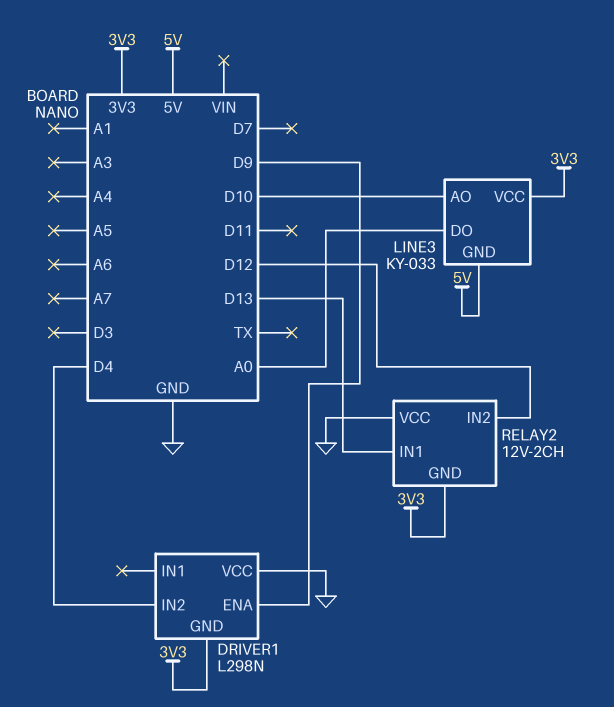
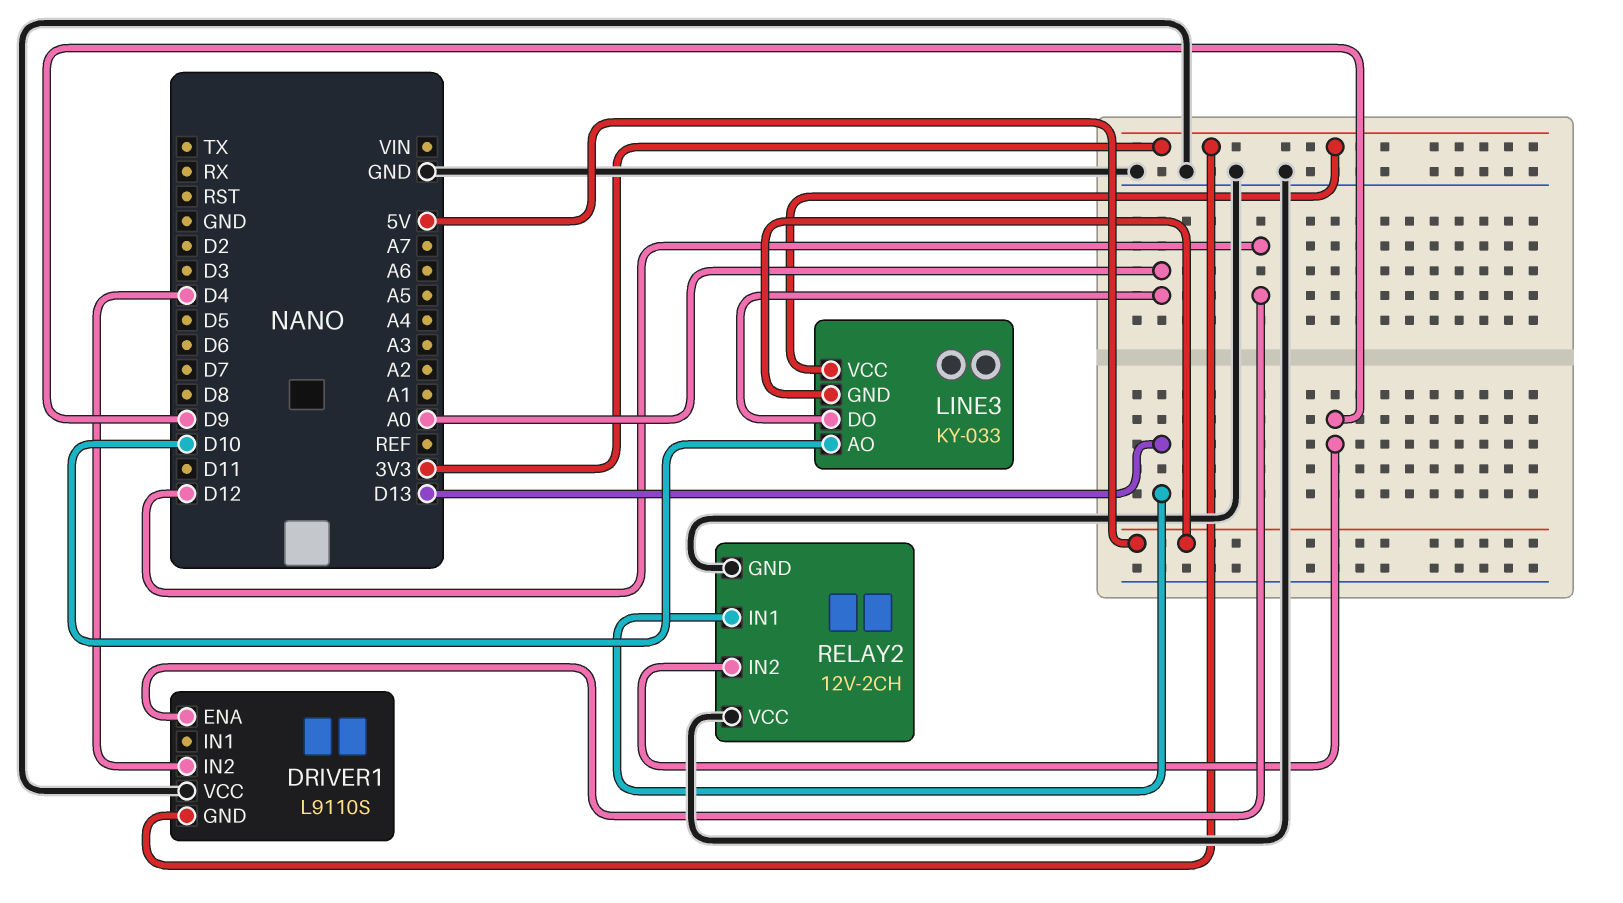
DRIVER1: L298N -> L9110S
DRIVER1 pin ENA: D9 -> D12
RELAY2 pin GND: 3V3 -> GND
RELAY2 pin IN2: D12 -> D9

